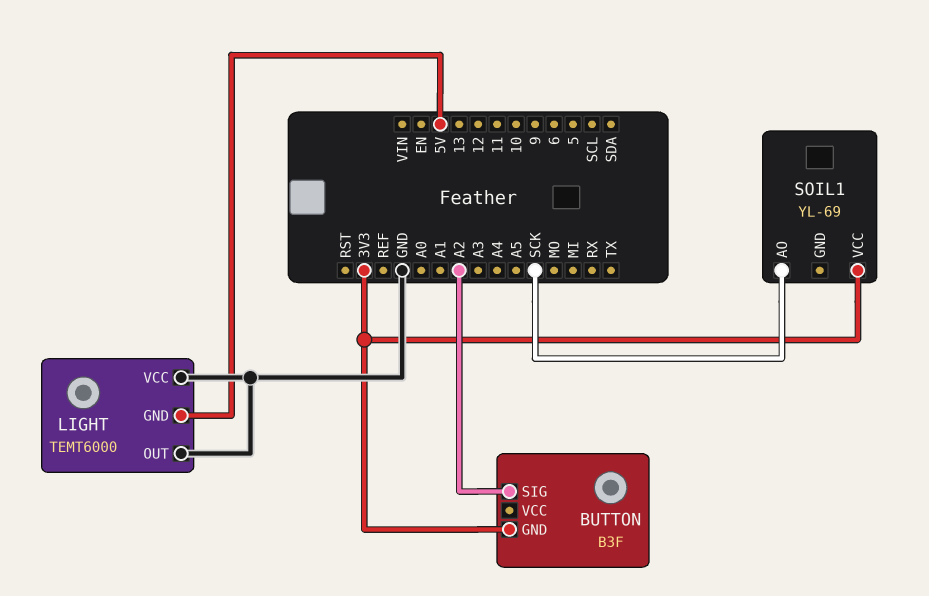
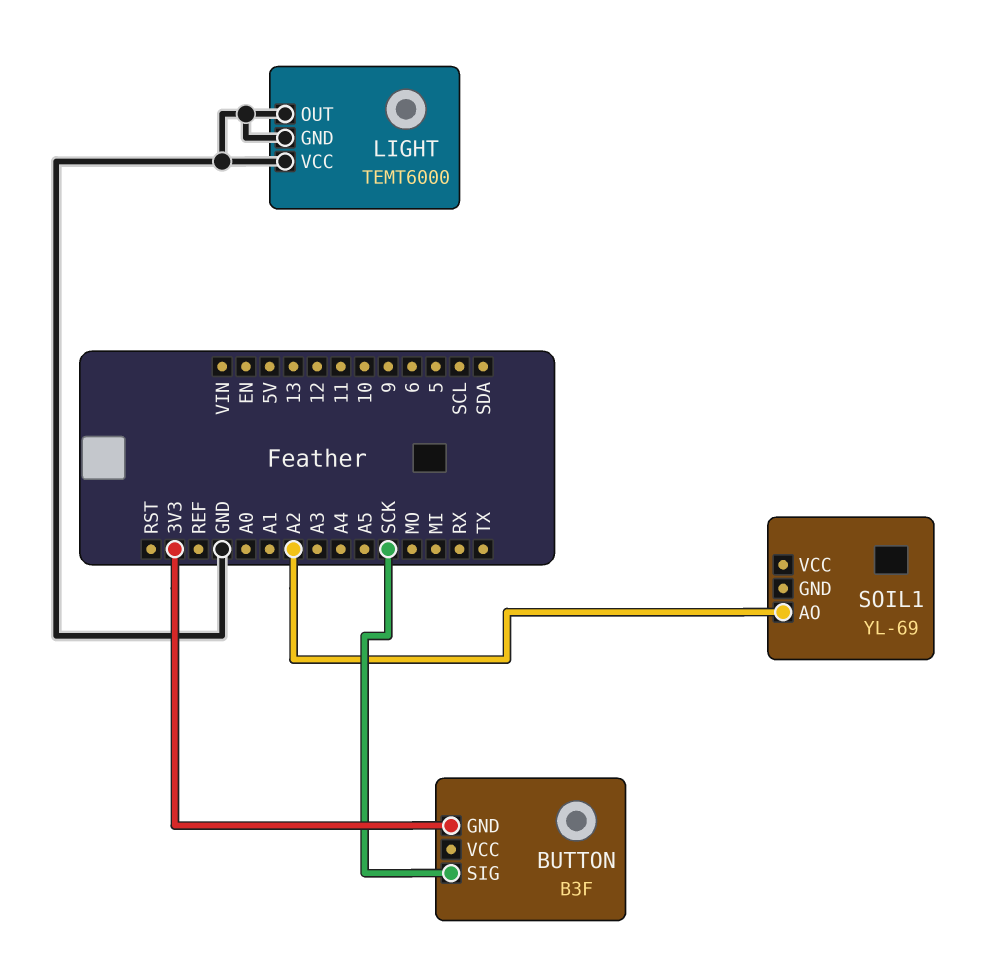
BUTTON pin SIG: A2 -> SCK
LIGHT pin GND: 5V -> GND
SOIL1 pin AO: SCK -> A2
SOIL1 pin VCC: 3V3 -> none

